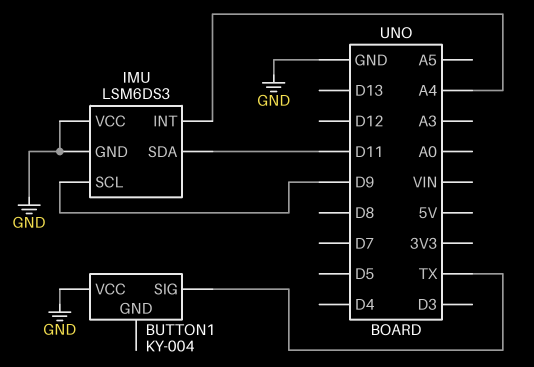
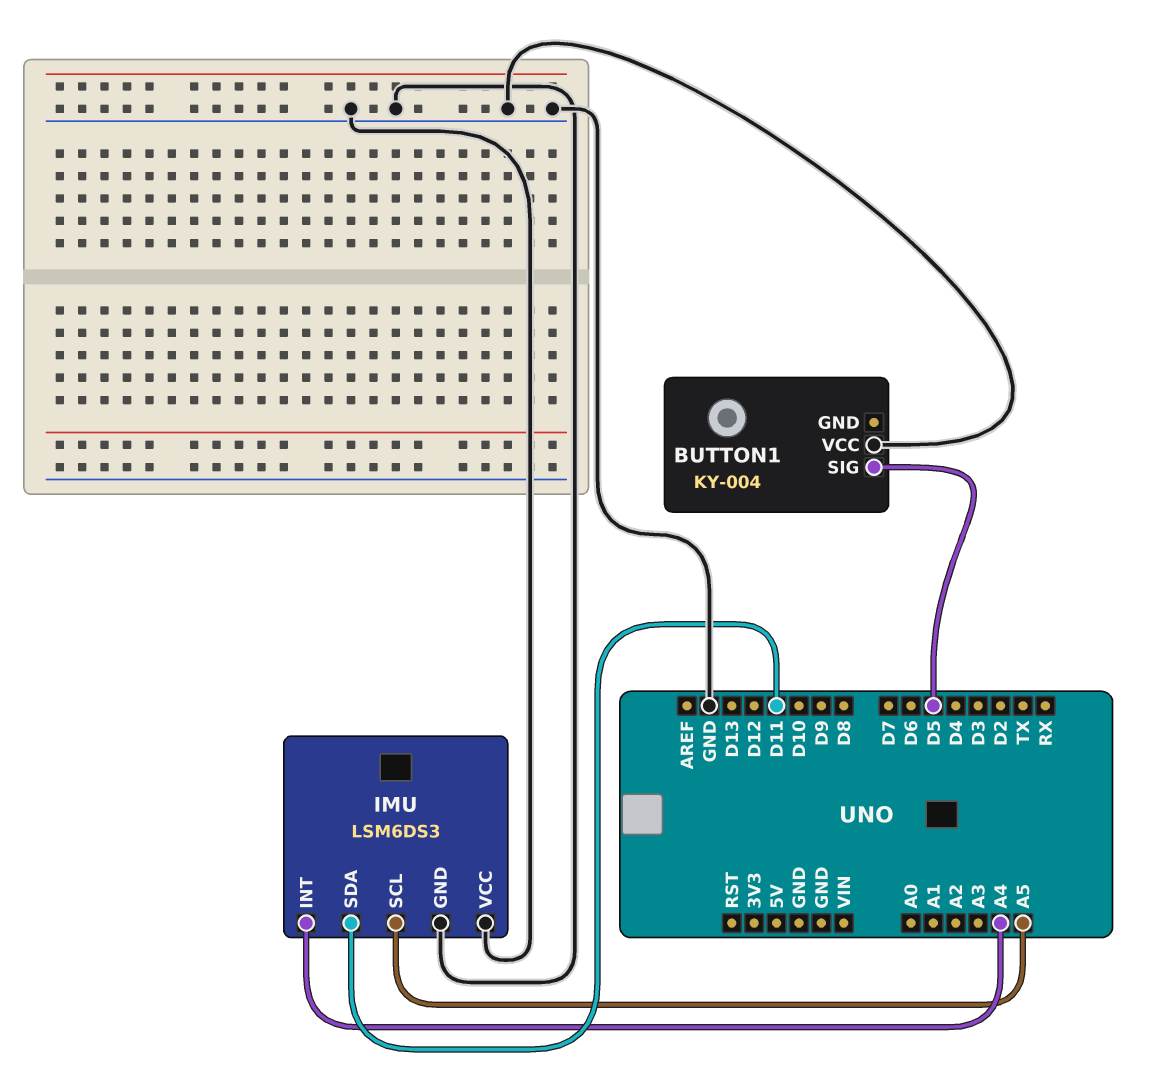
BUTTON1 pin SIG: TX -> D5
IMU pin SCL: D9 -> A5

